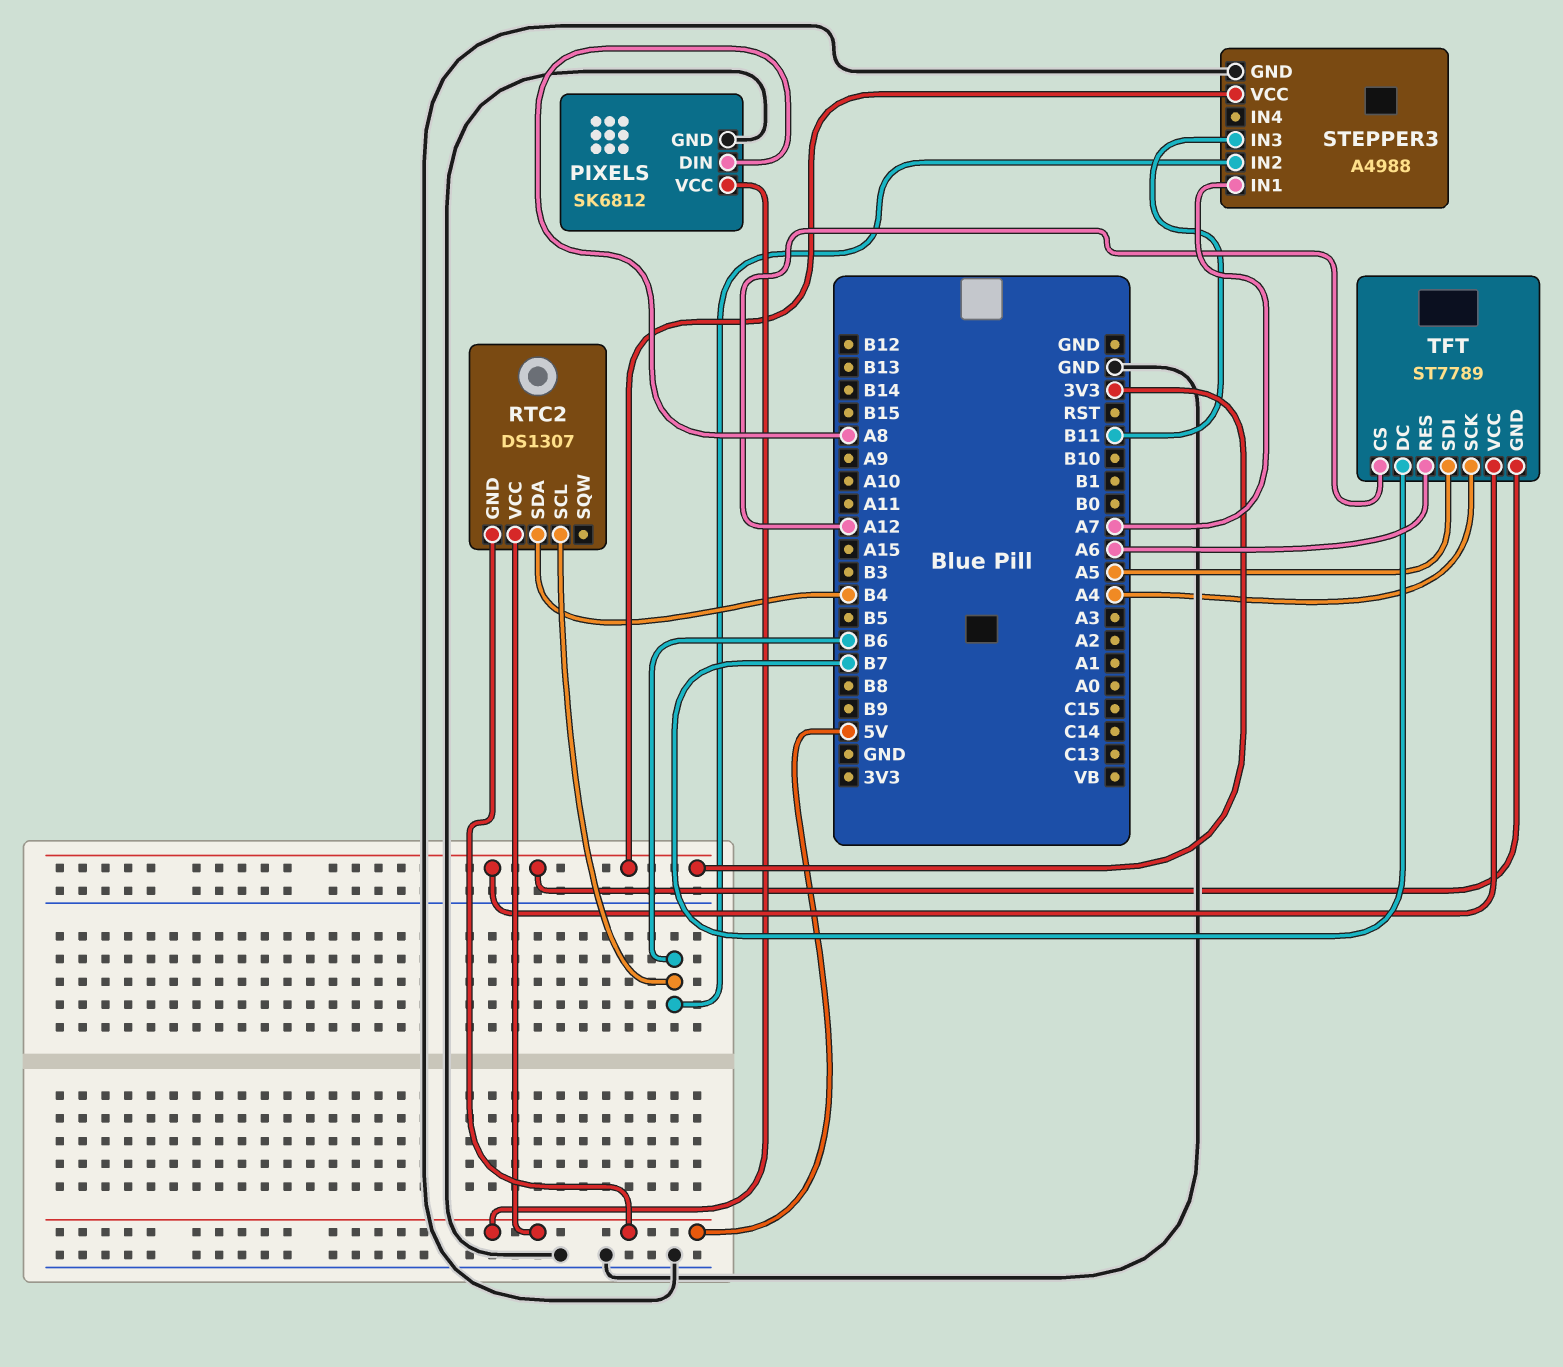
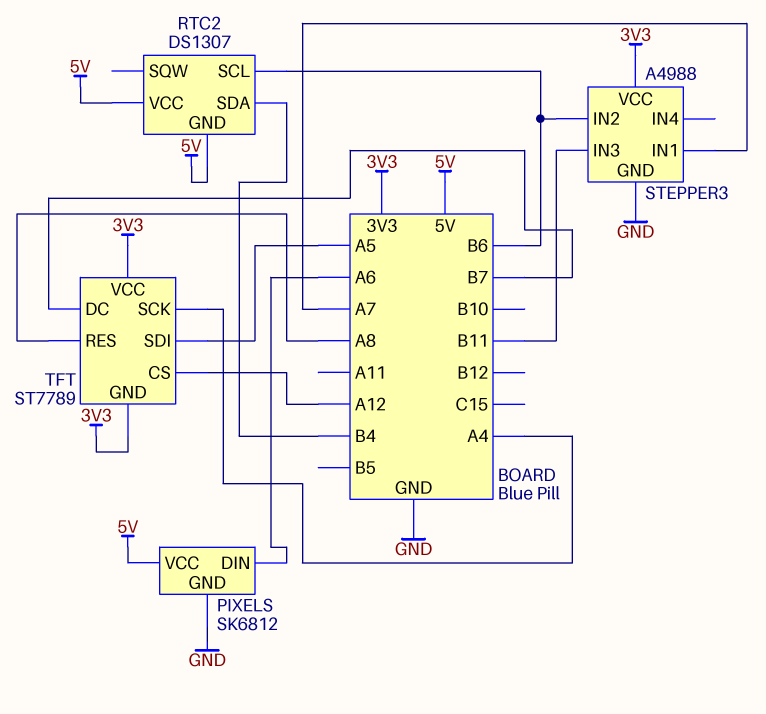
PIXELS pin DIN: A8 -> A6
TFT pin RES: A6 -> A8

